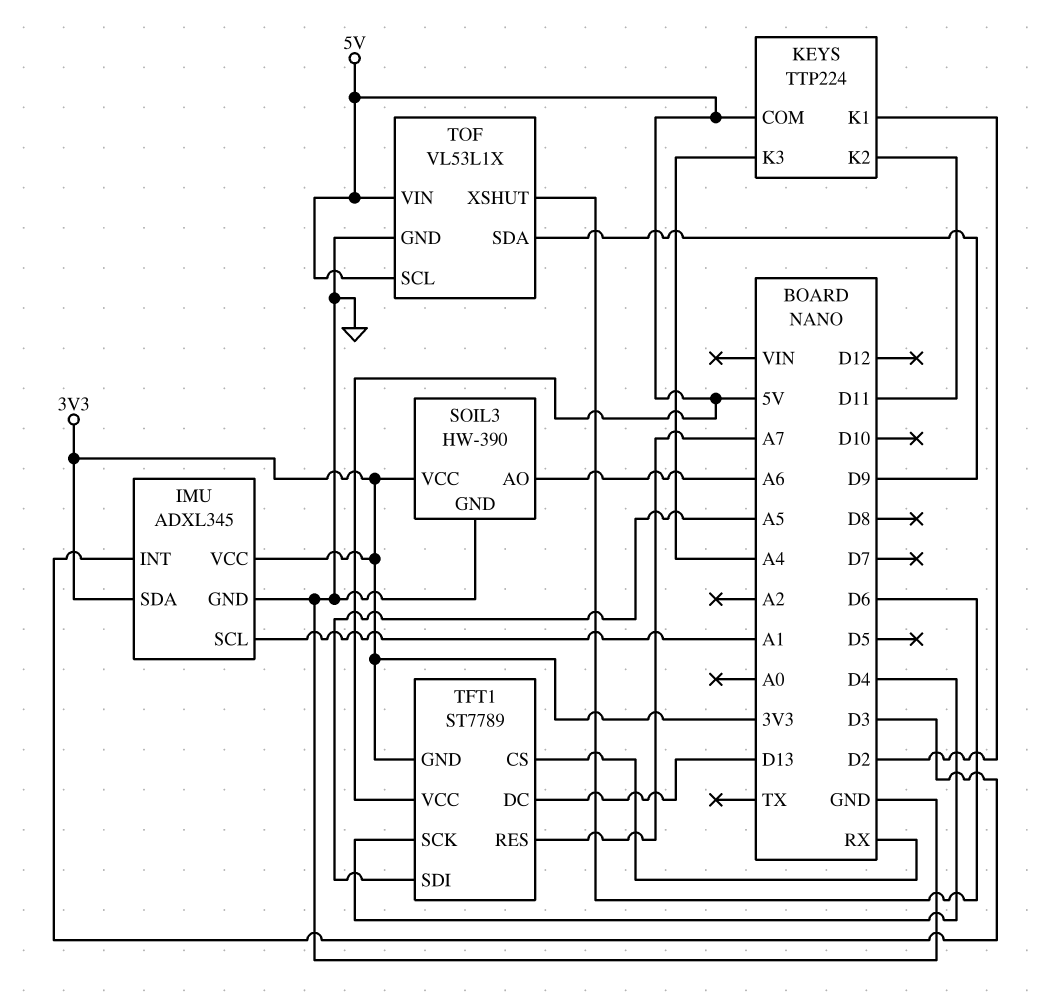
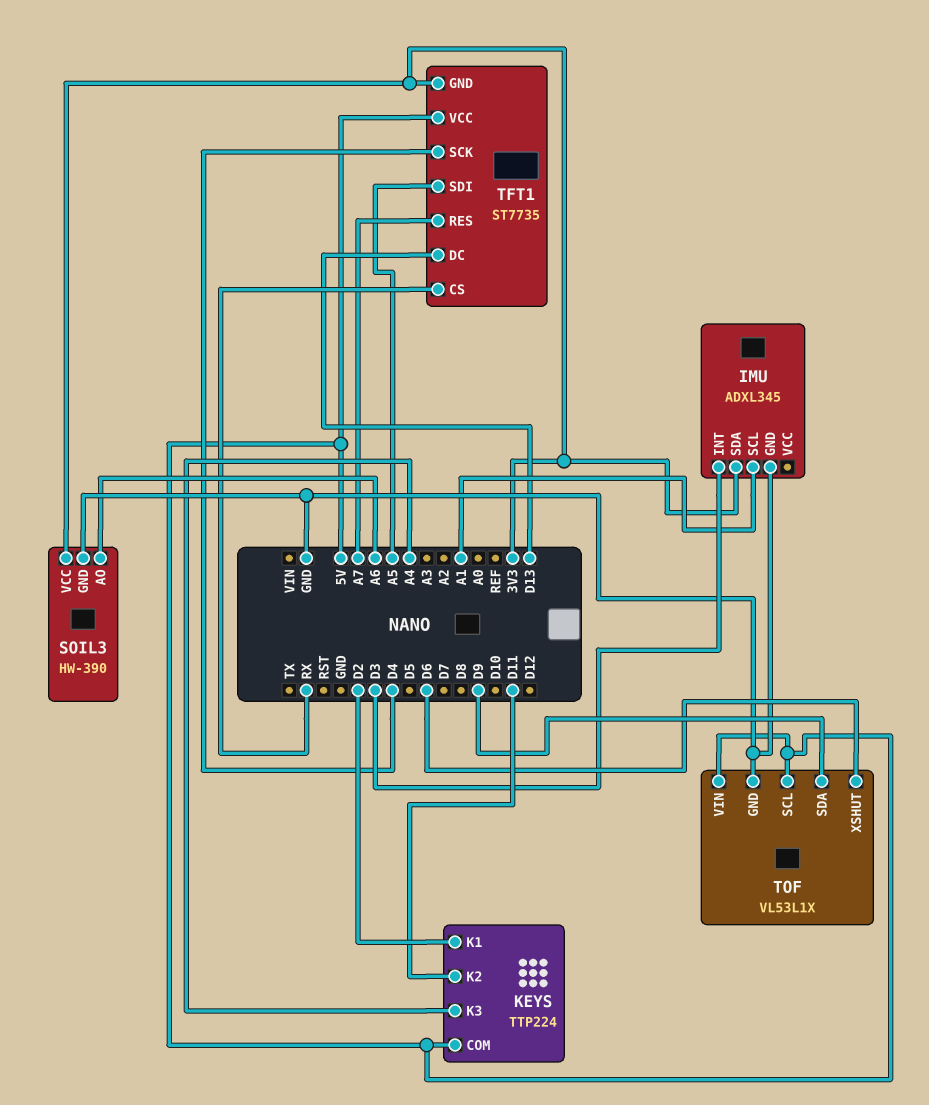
IMU pin VCC: 3V3 -> none
TFT1: ST7789 -> ST7735

